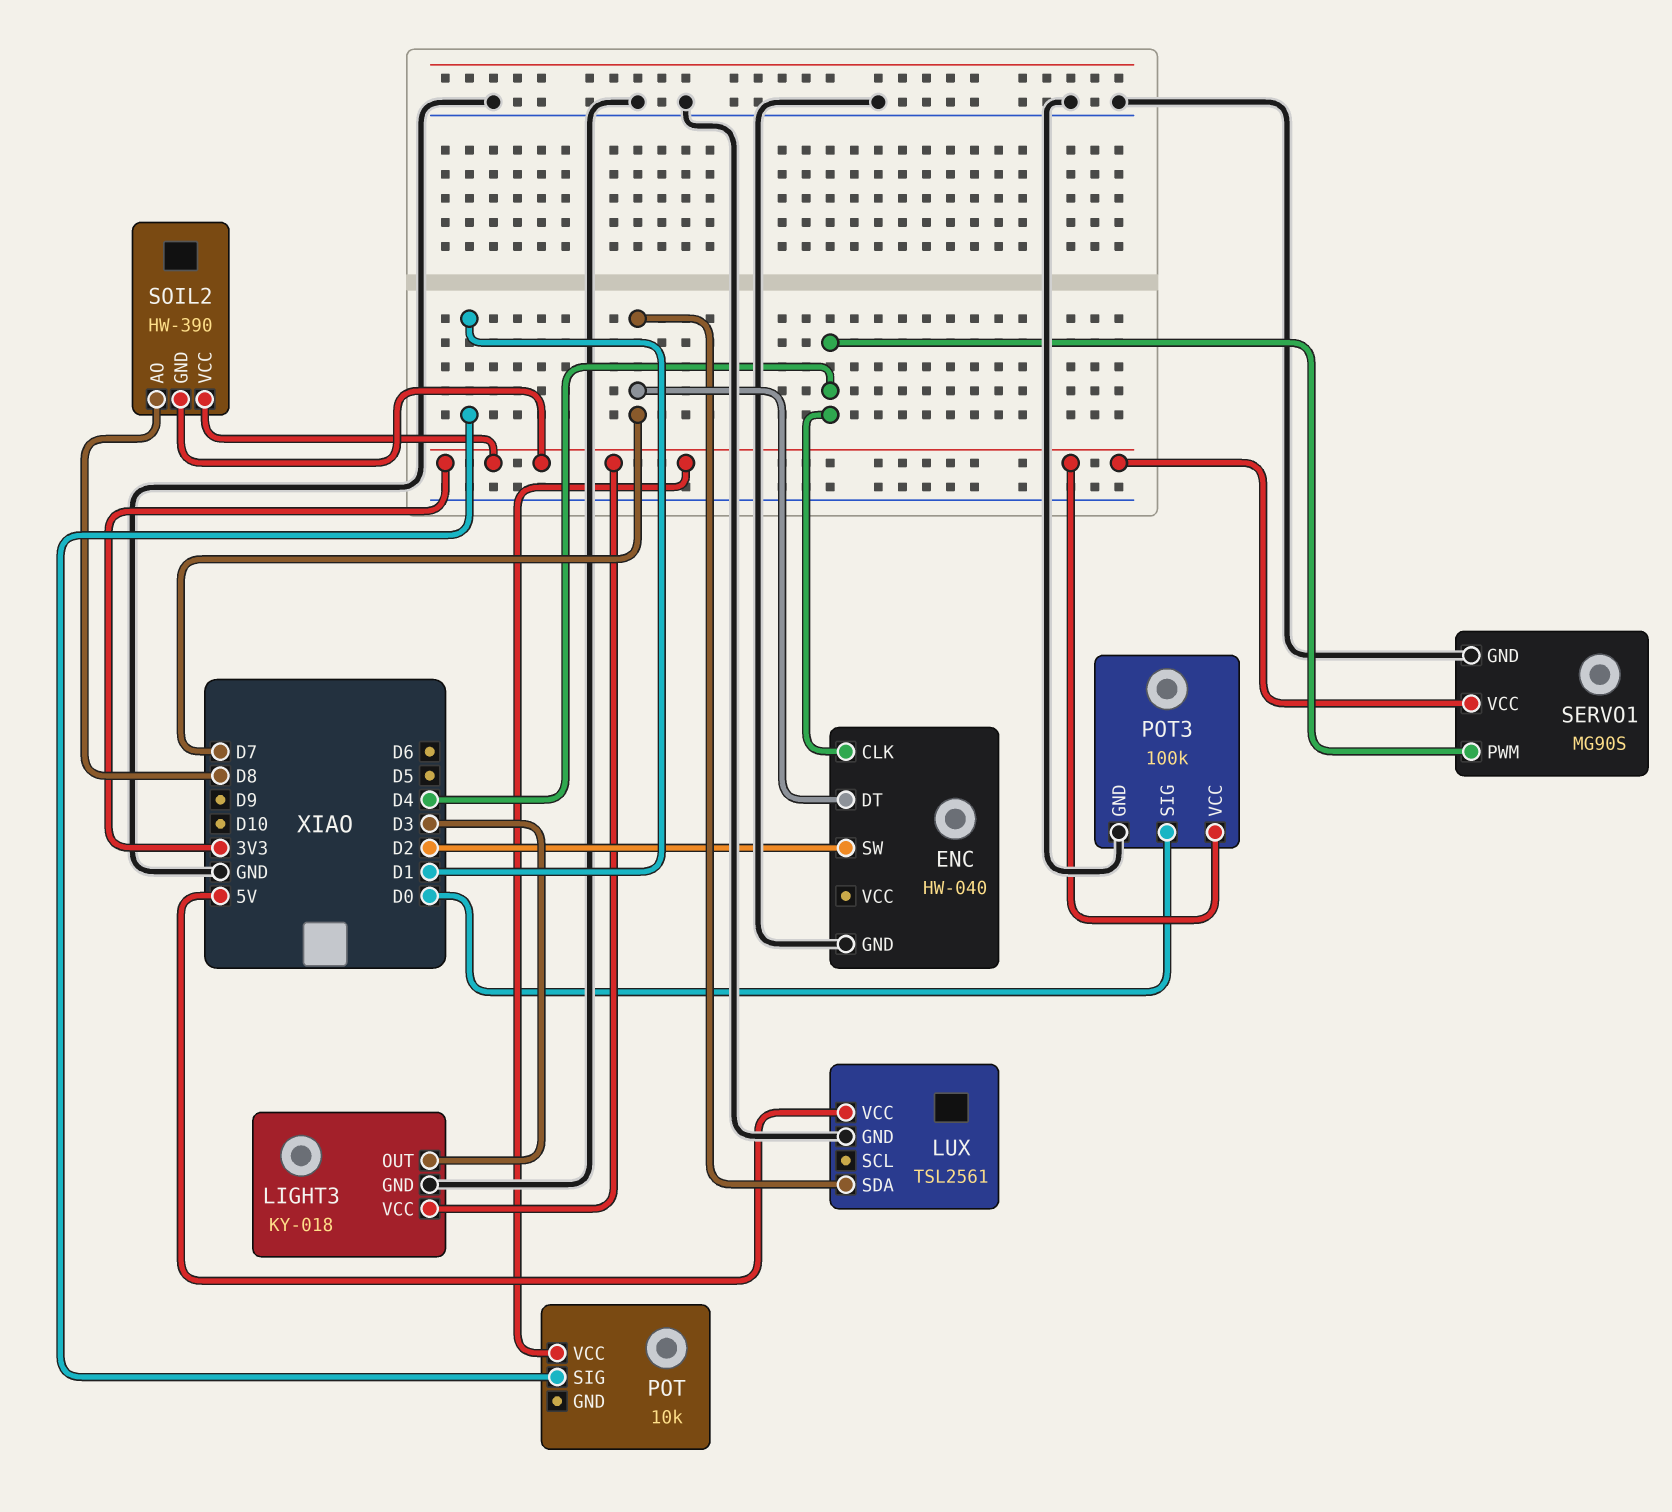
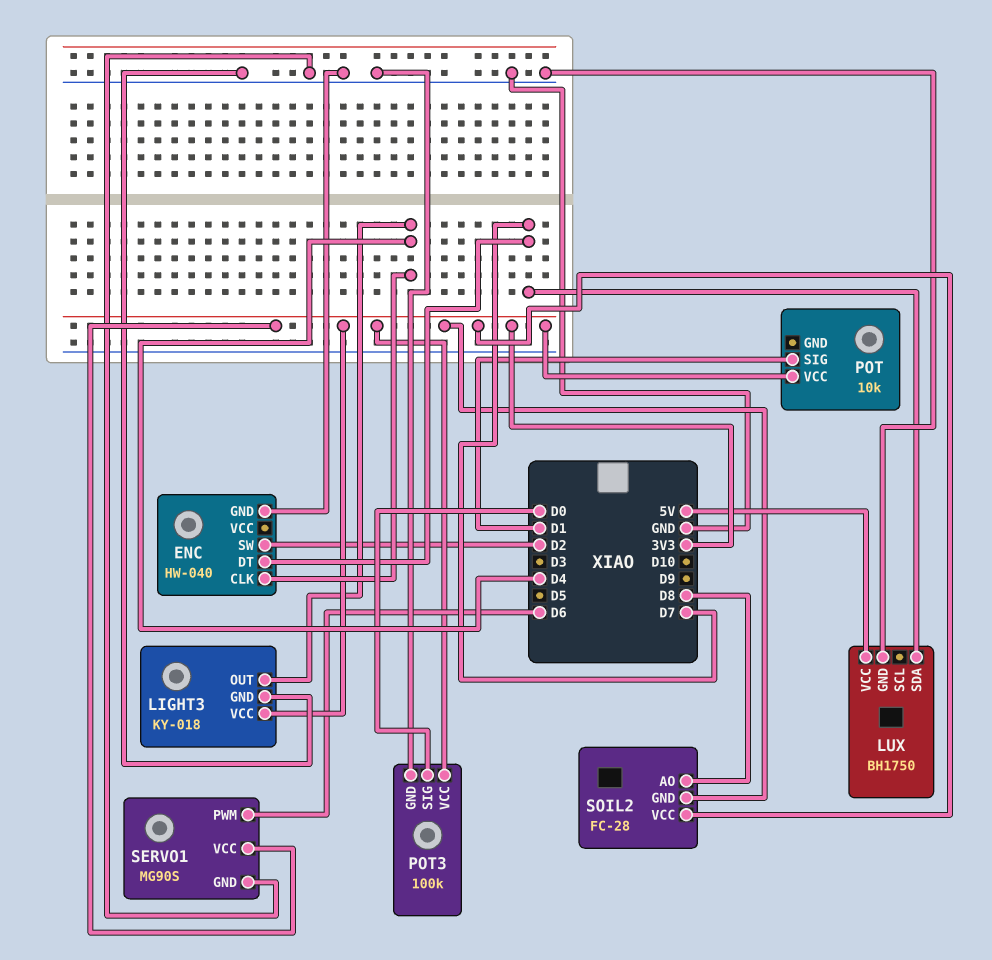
LIGHT3 pin OUT: D3 -> D4
LUX: TSL2561 -> BH1750
SERVO1 pin PWM: D4 -> D6
SOIL2: HW-390 -> FC-28

